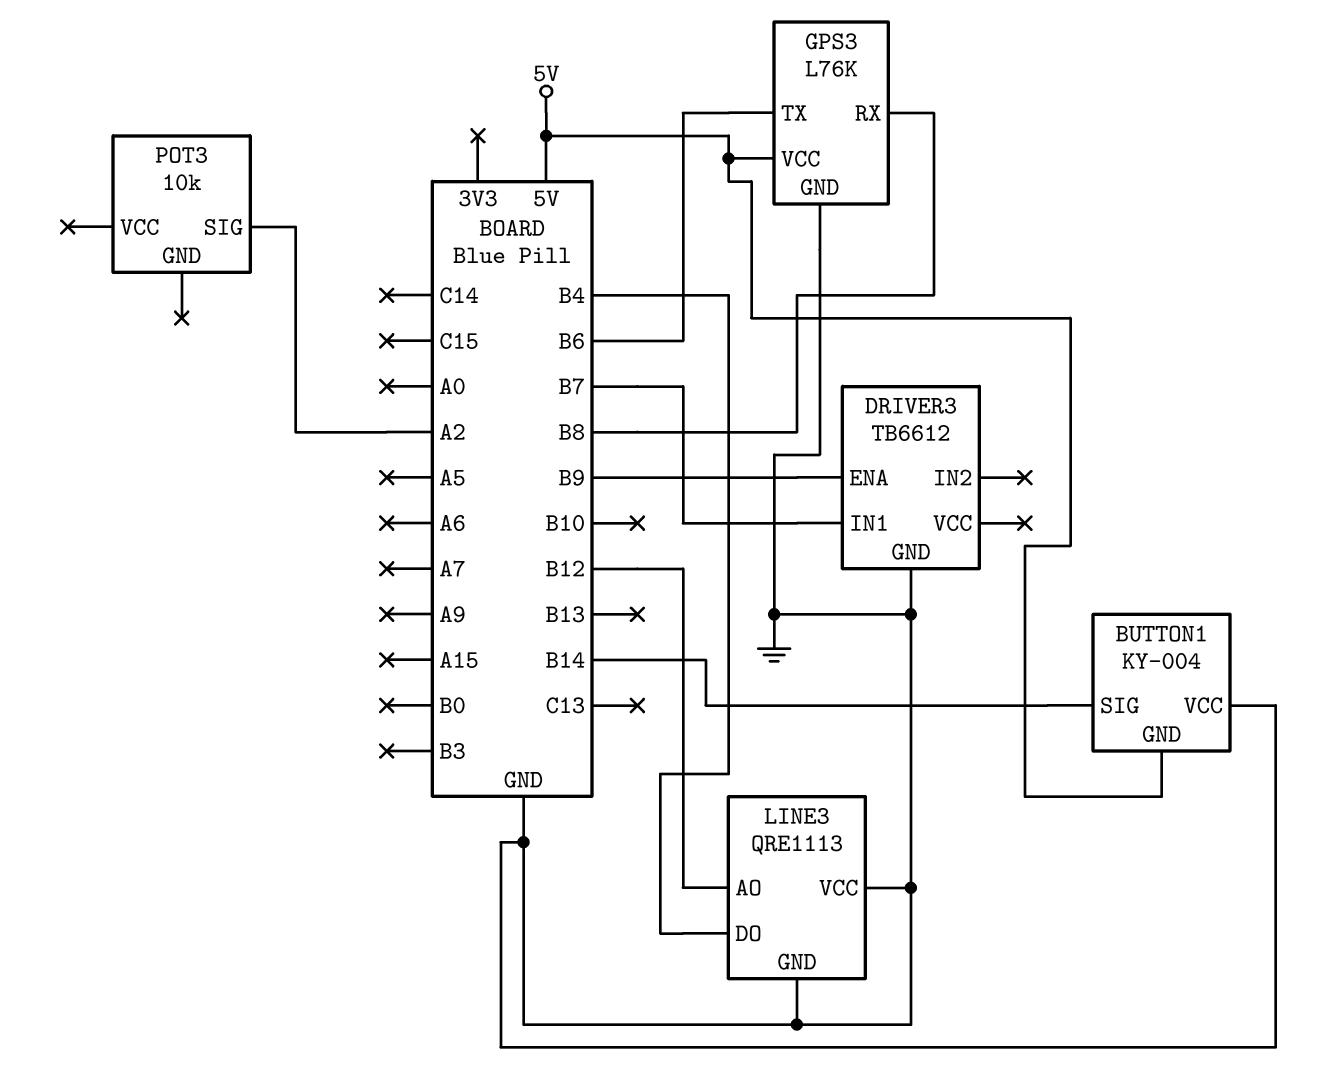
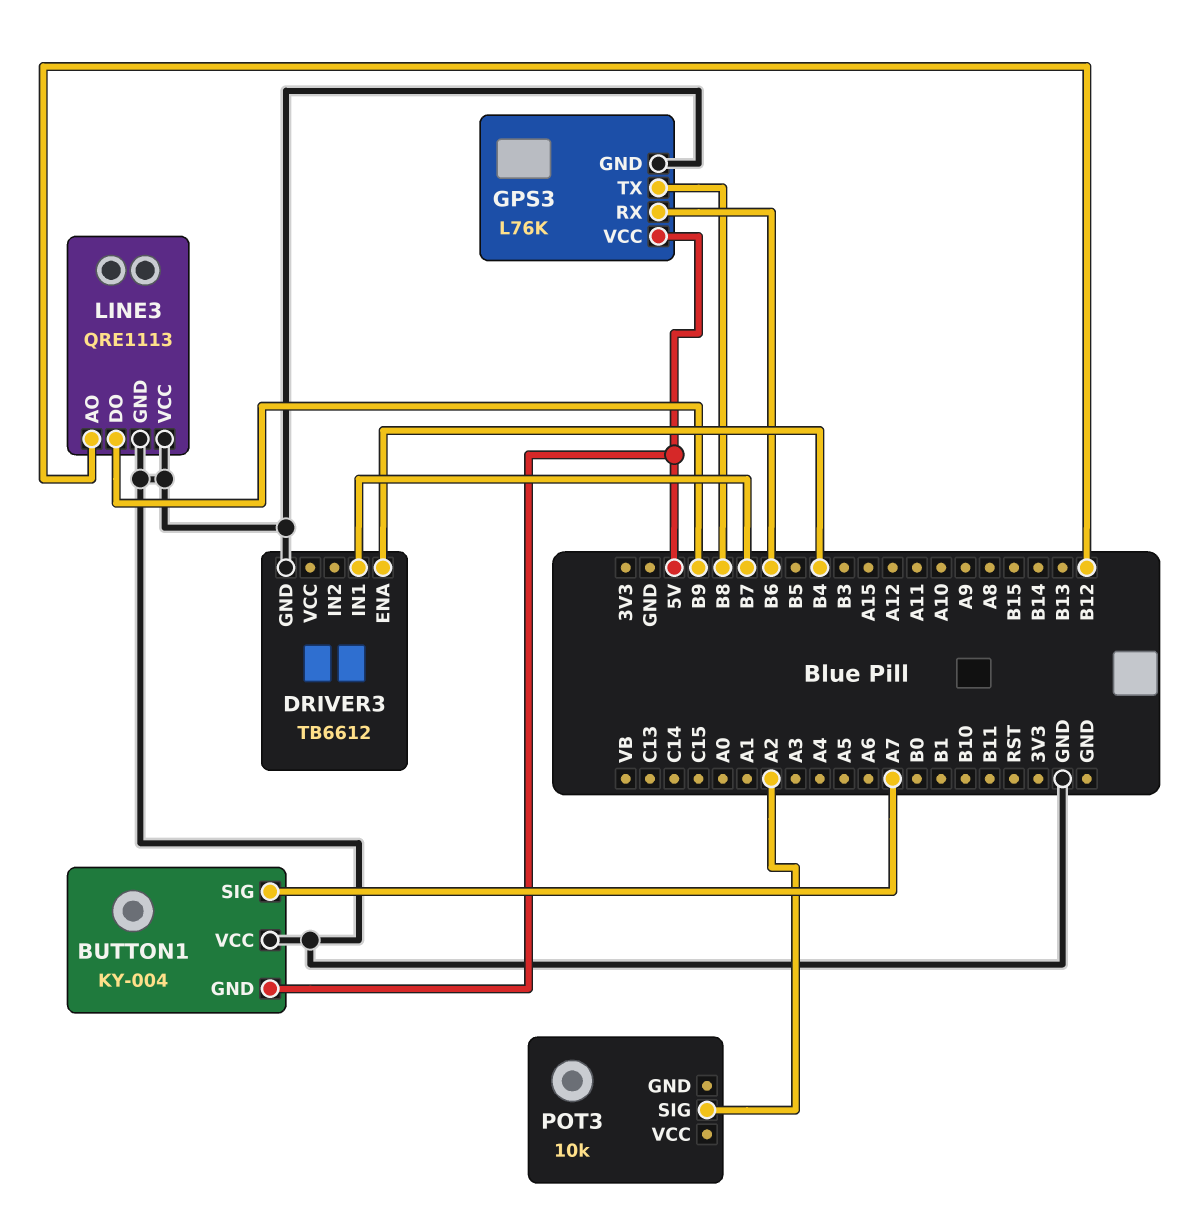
BUTTON1 pin SIG: B14 -> A7
DRIVER3 pin ENA: B9 -> B4
GPS3 pin RX: B8 -> B6
GPS3 pin TX: B6 -> B8
LINE3 pin DO: B4 -> B9

